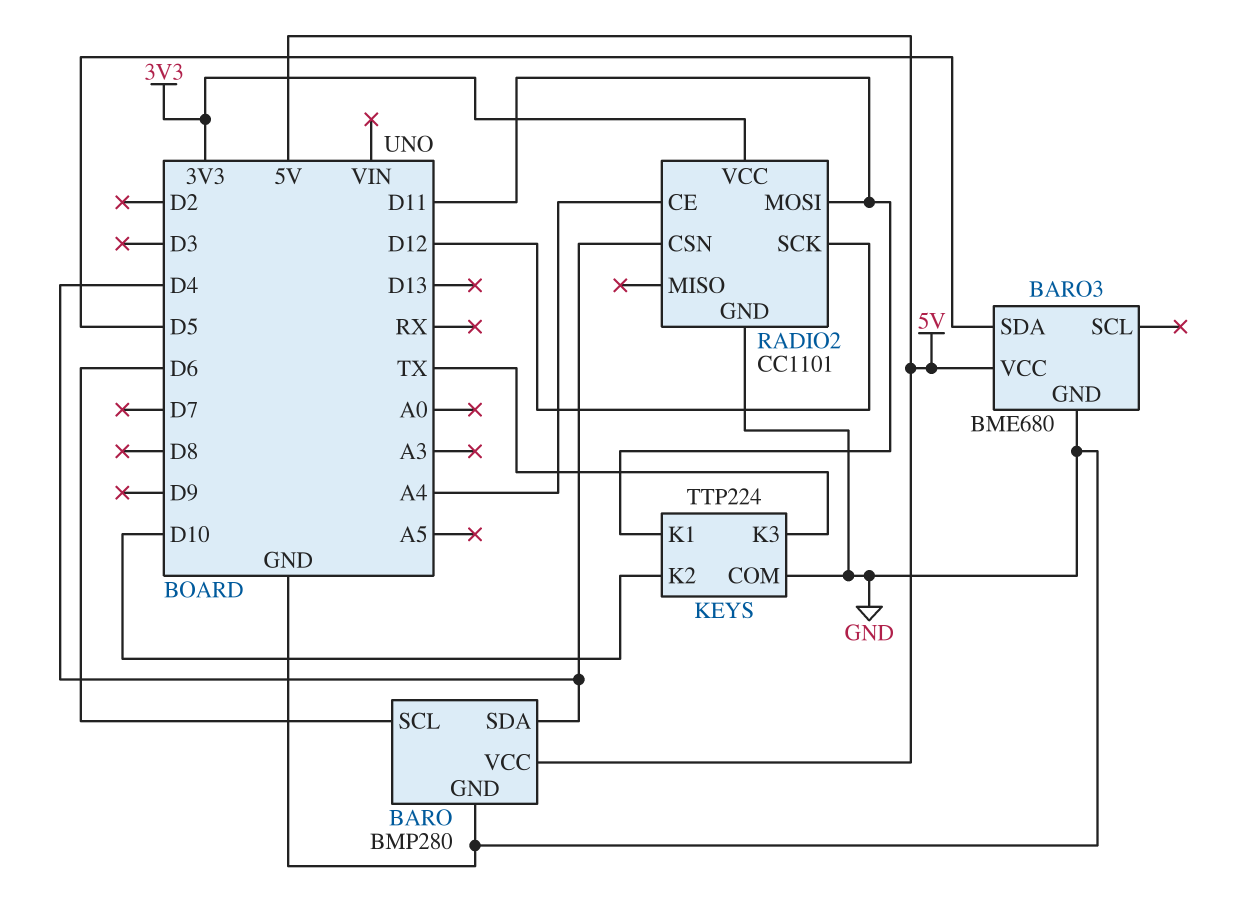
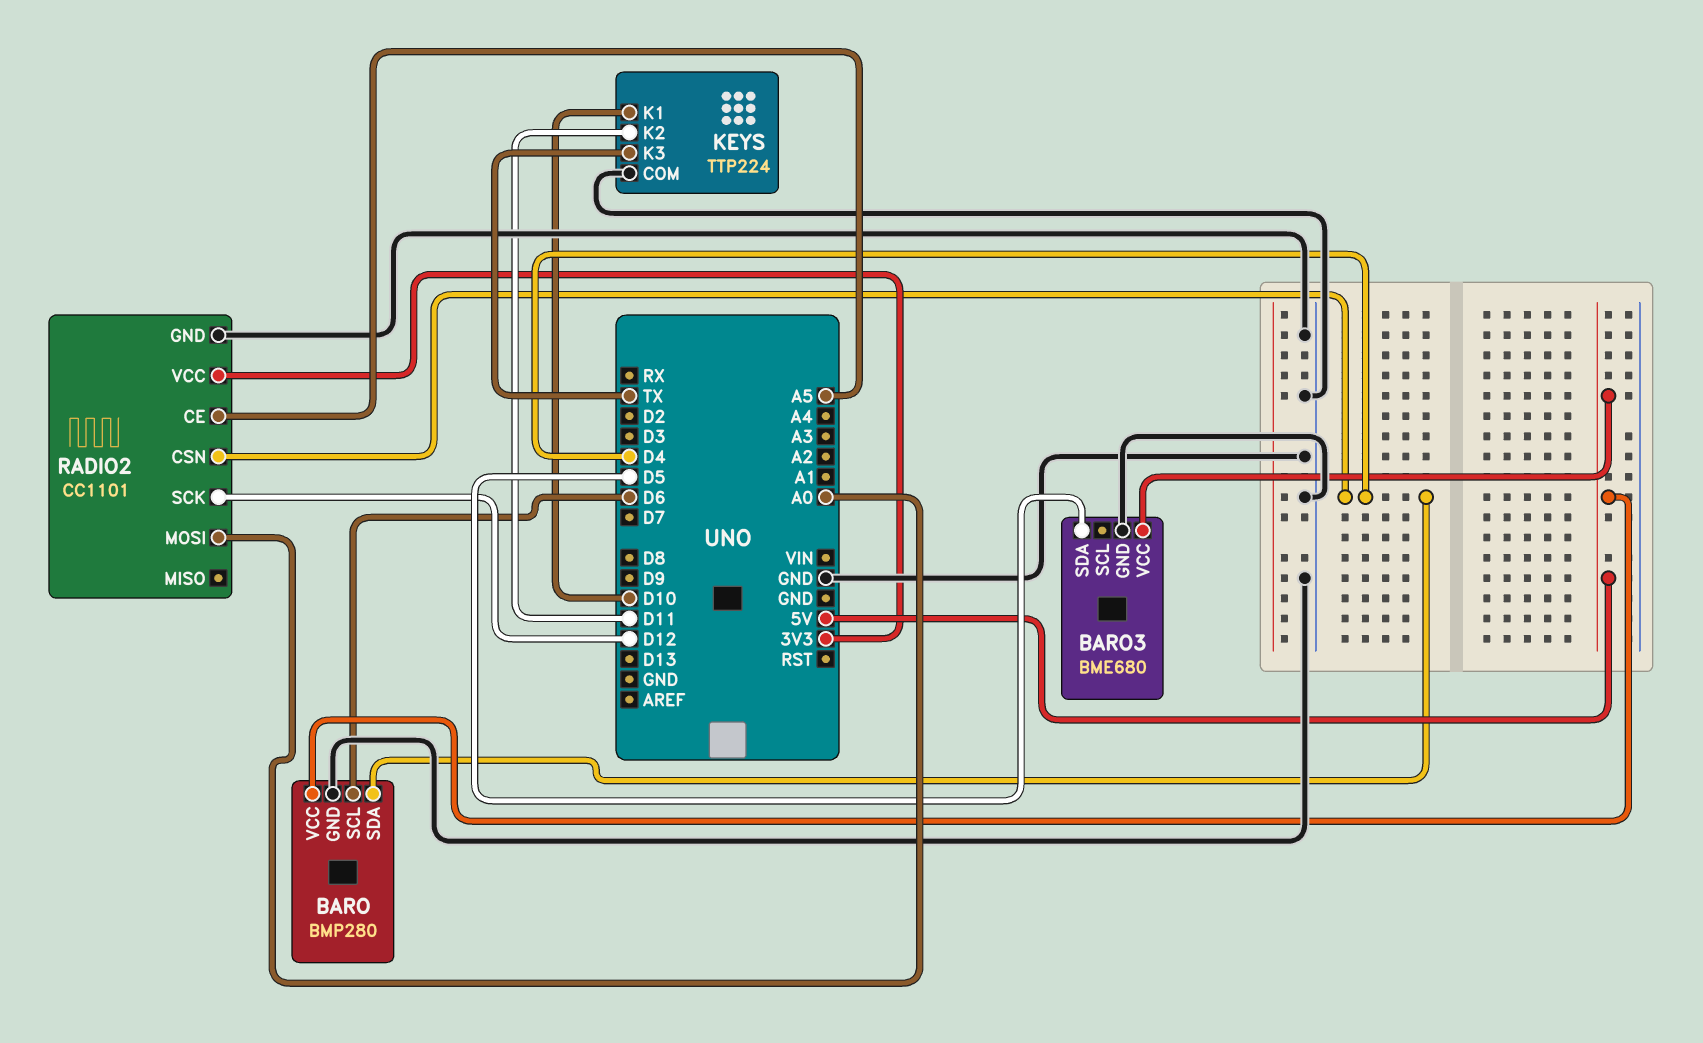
KEYS pin K1: D11 -> D10
KEYS pin K2: D10 -> D11
RADIO2 pin CE: A4 -> A5
RADIO2 pin MOSI: D11 -> A0

